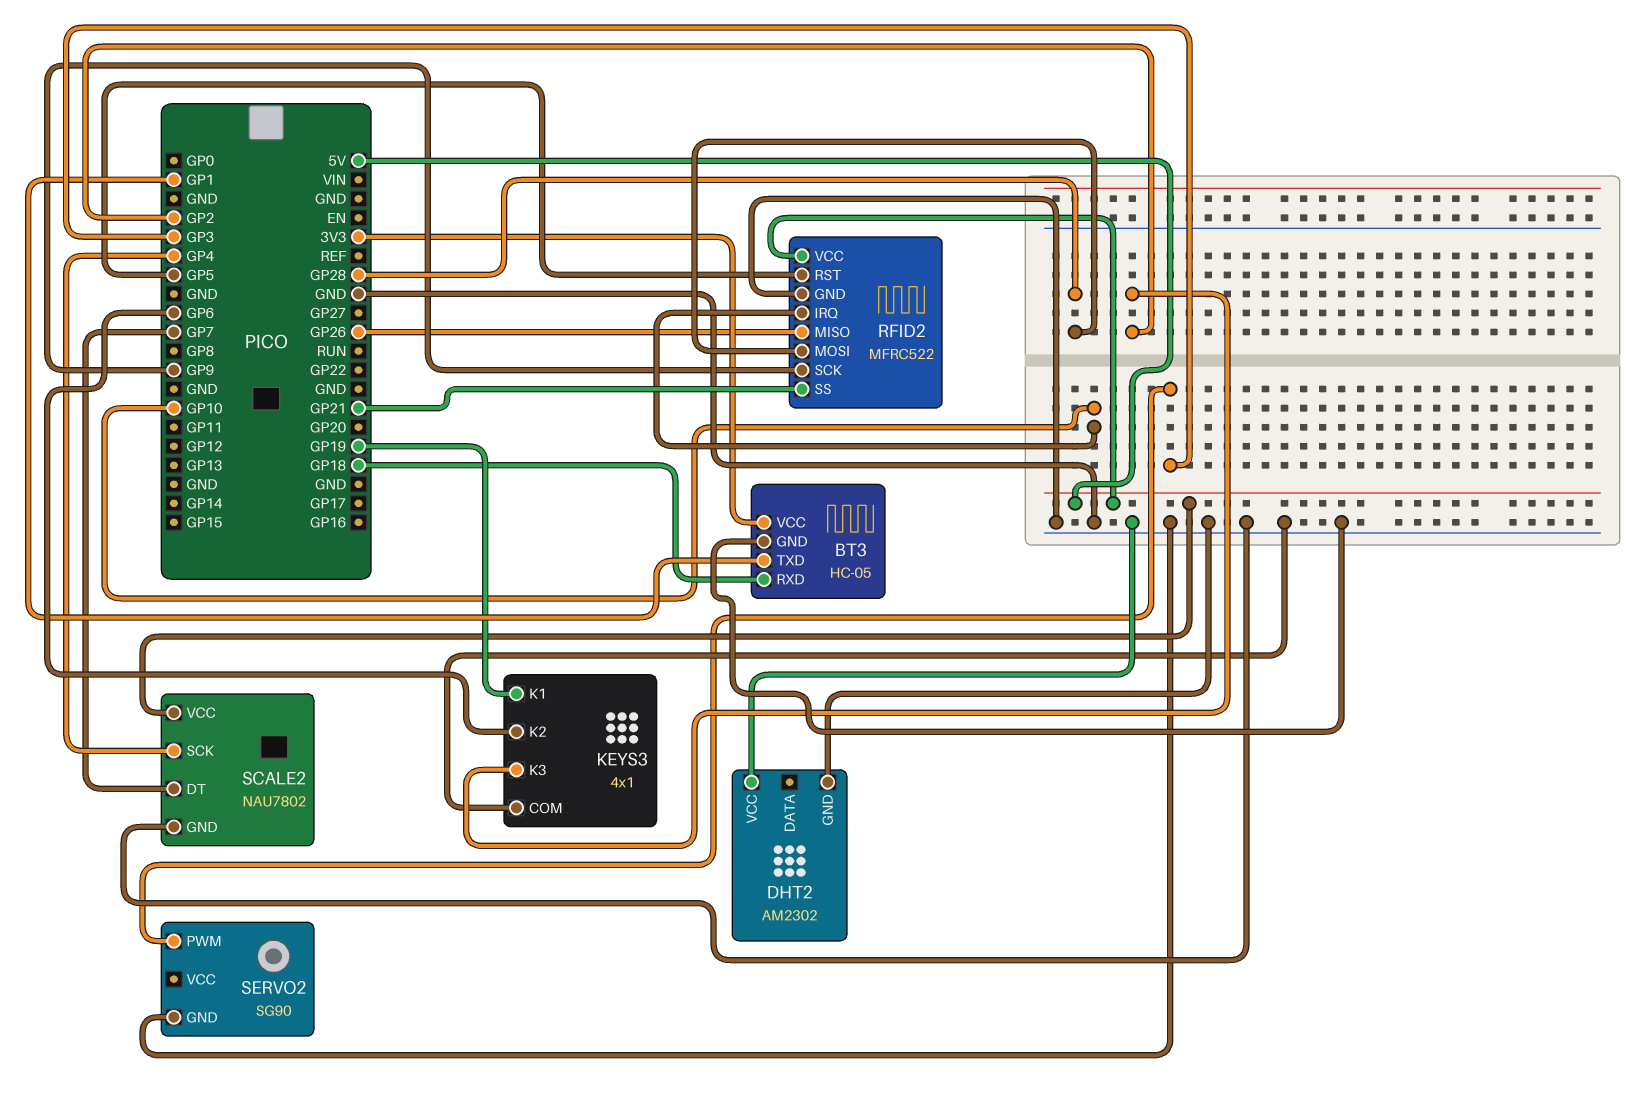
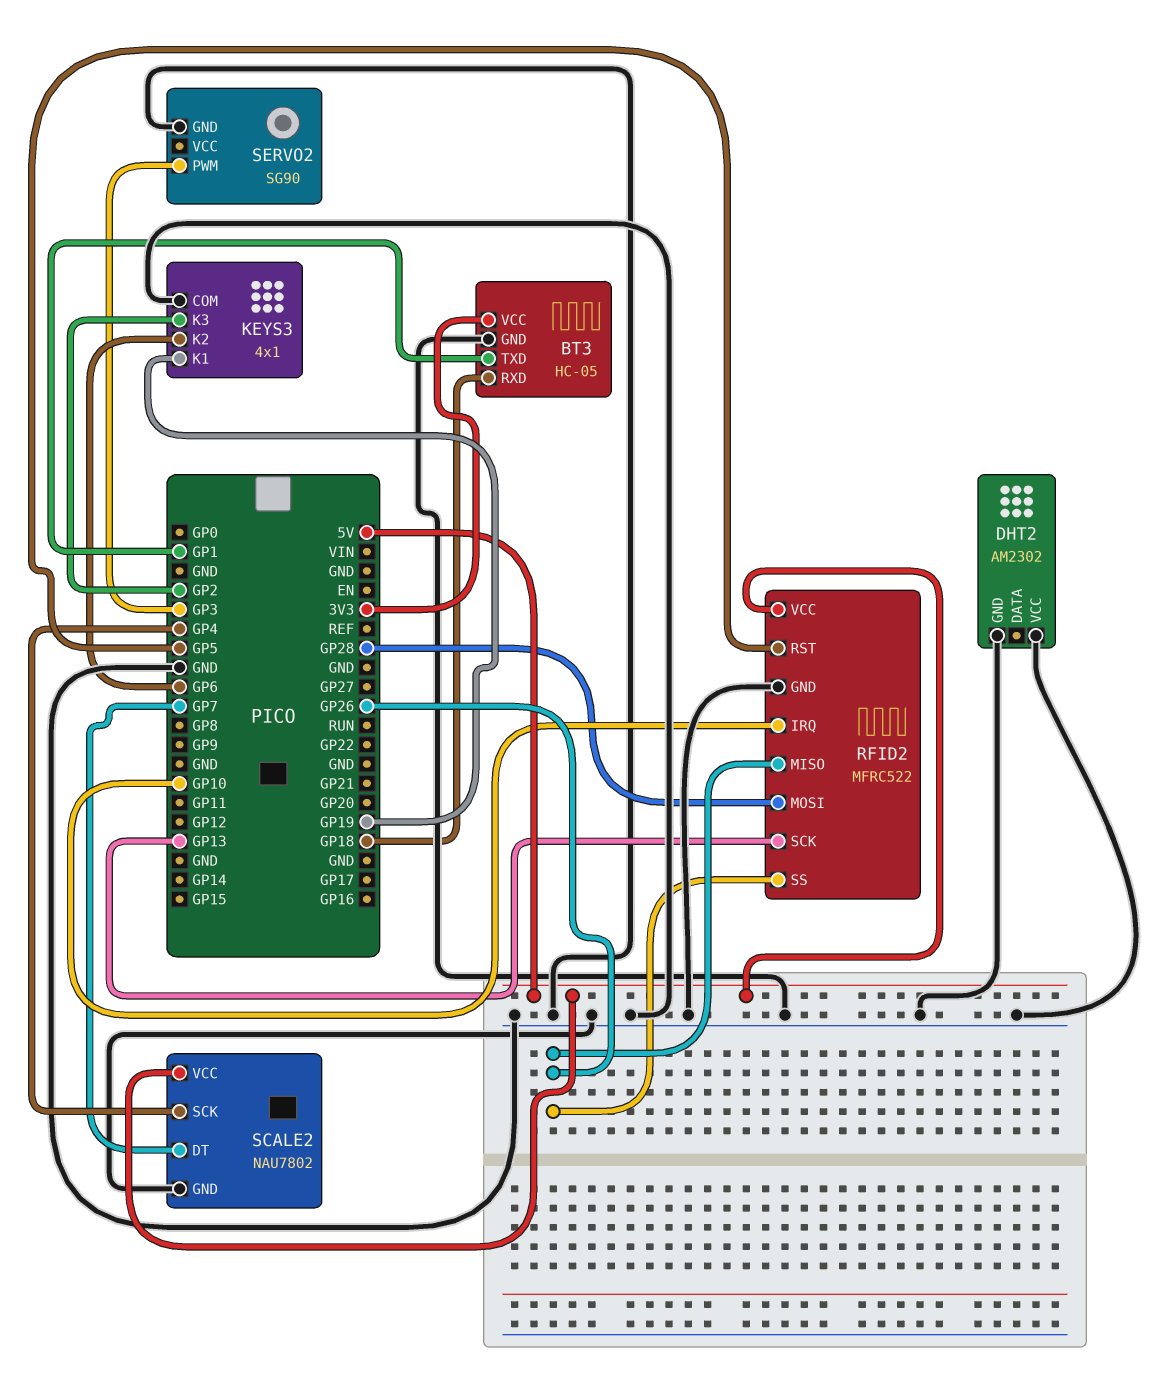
RFID2 pin SCK: GP9 -> GP13
RFID2 pin SS: GP21 -> GP26

